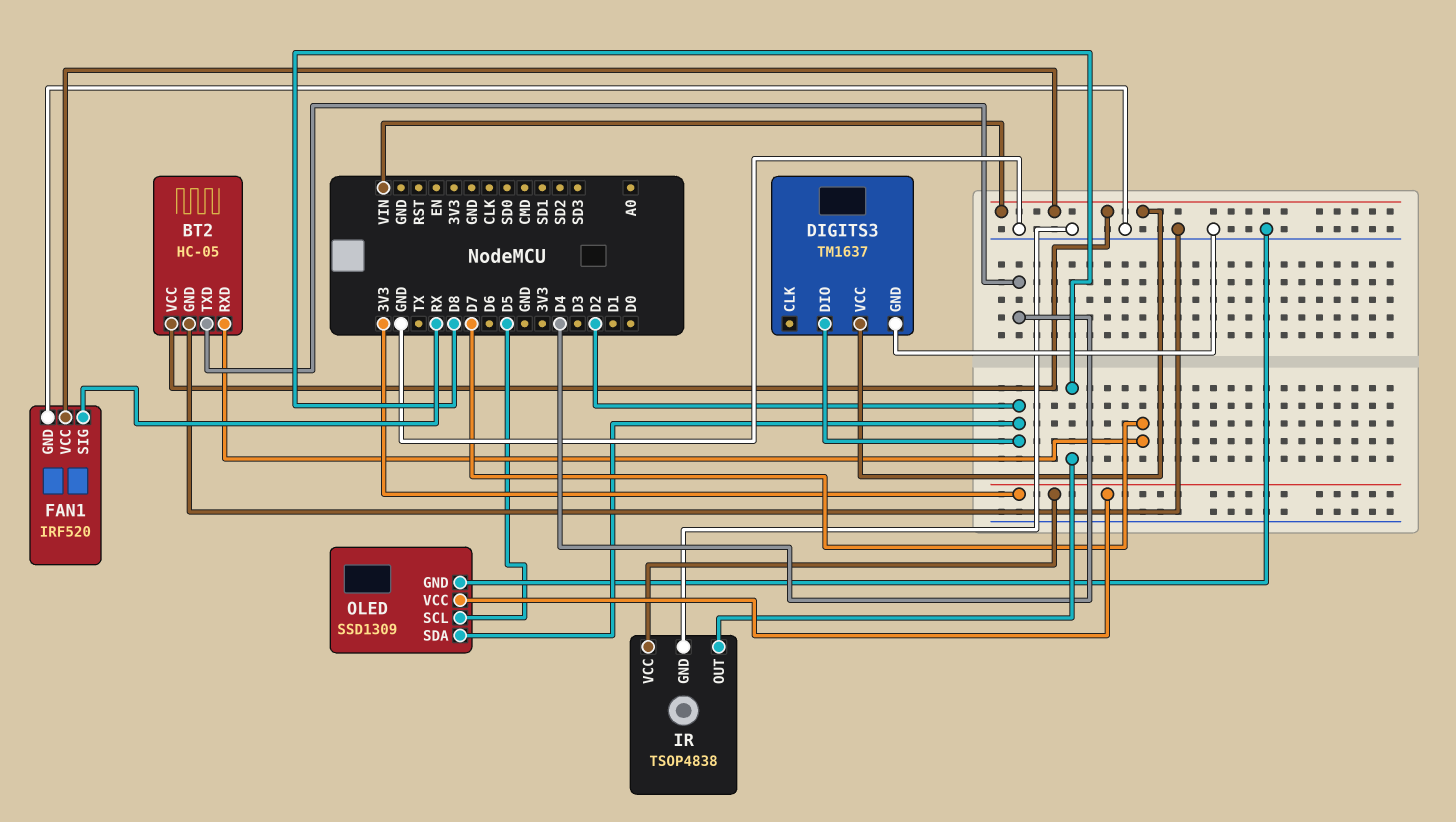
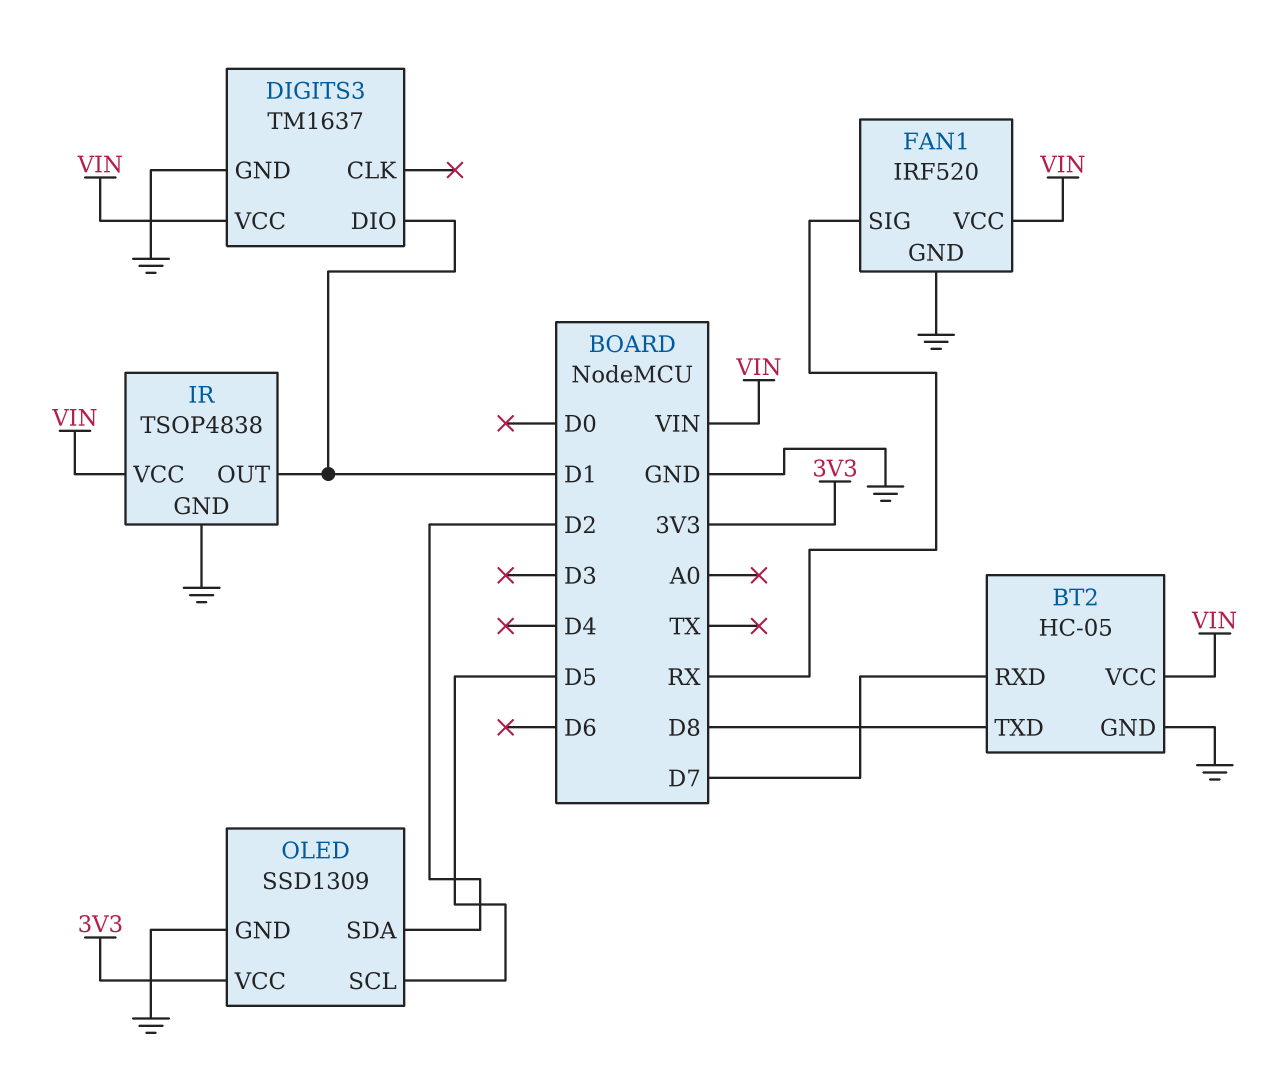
BT2 pin TXD: D4 -> D8
DIGITS3 pin DIO: D2 -> D1
IR pin OUT: D8 -> D1
IR pin VCC: 3V3 -> VIN

